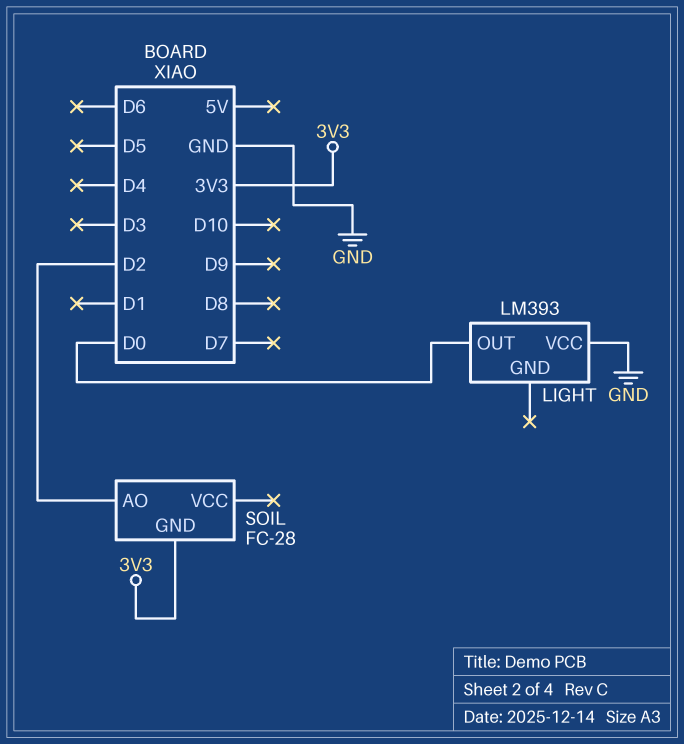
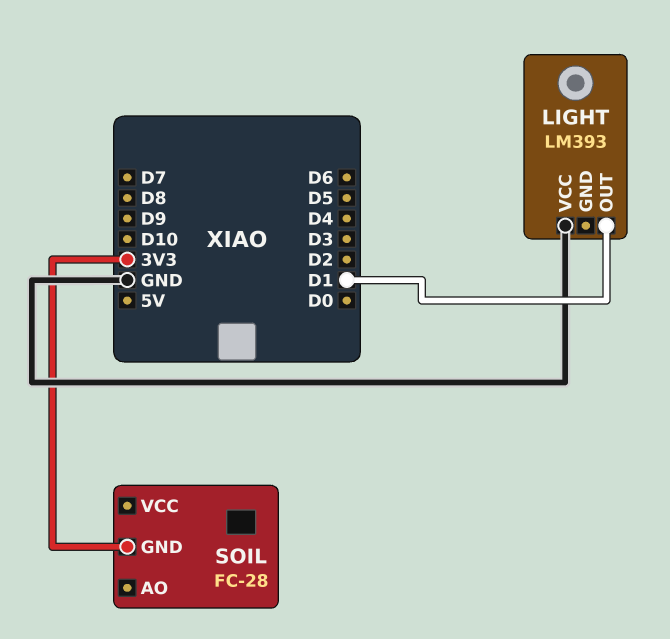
LIGHT pin OUT: D0 -> D1
SOIL pin AO: D2 -> none

